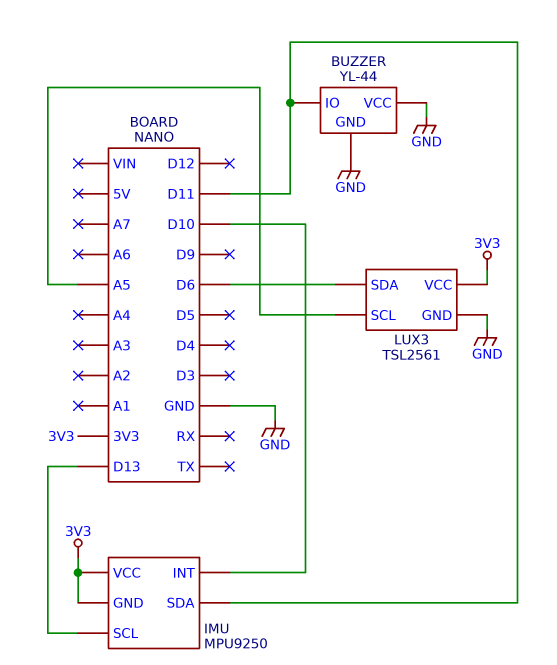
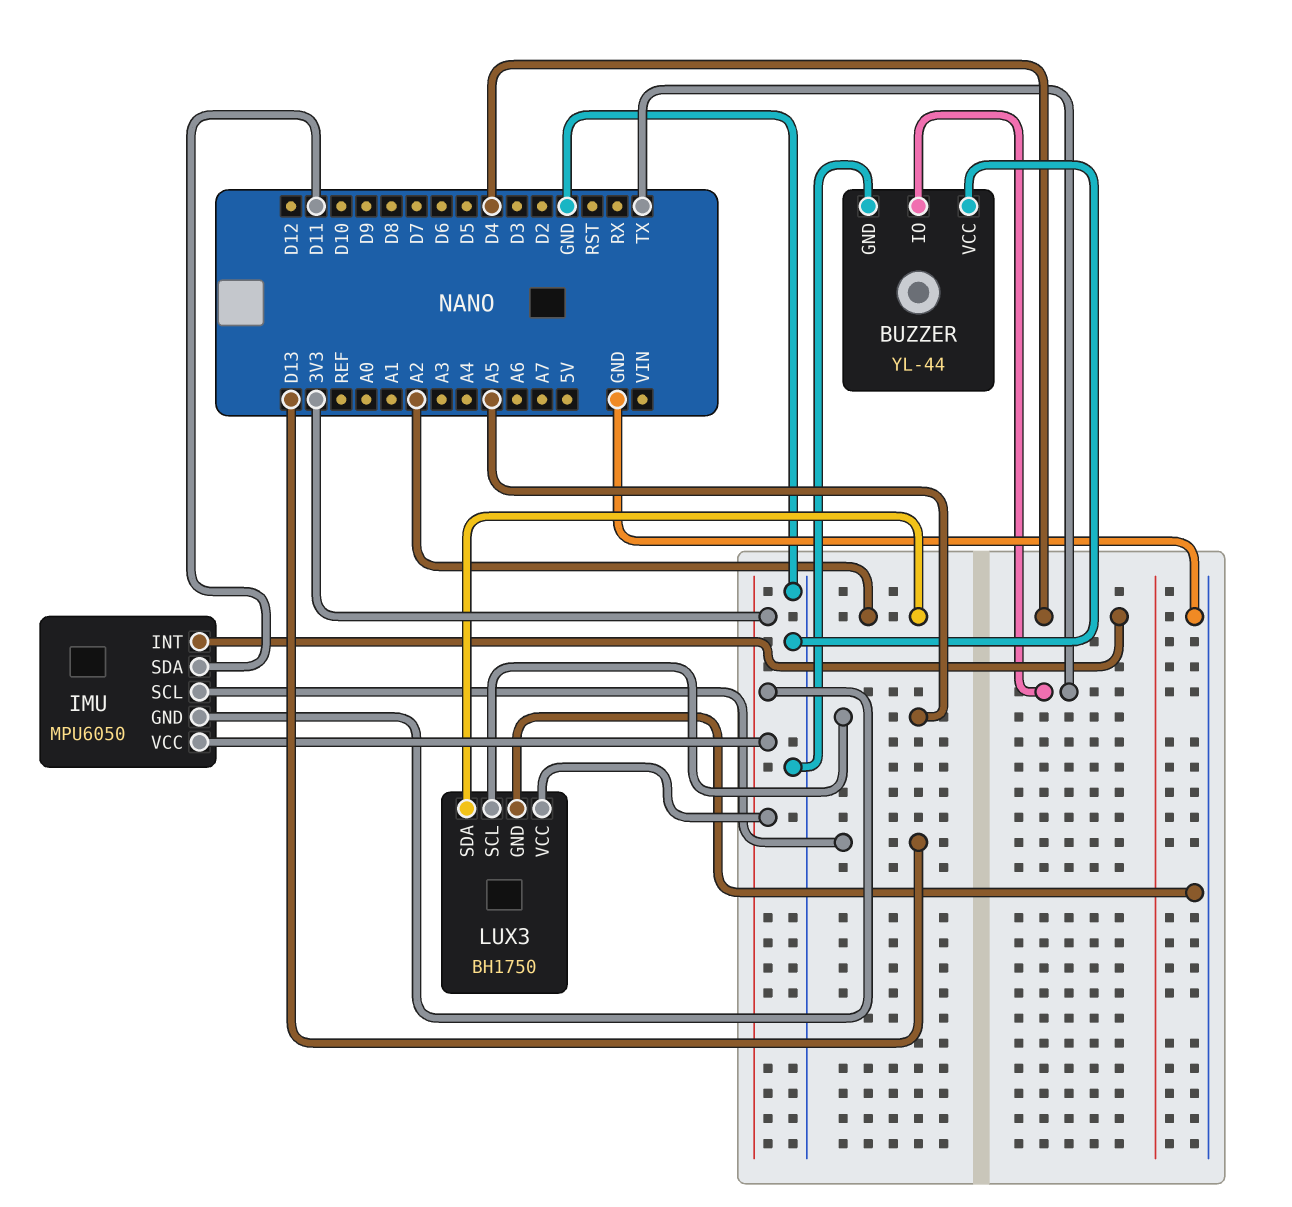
BUZZER pin IO: D11 -> TX
IMU: MPU9250 -> MPU6050
IMU pin INT: D10 -> D4
LUX3: TSL2561 -> BH1750
LUX3 pin SDA: D6 -> A2

